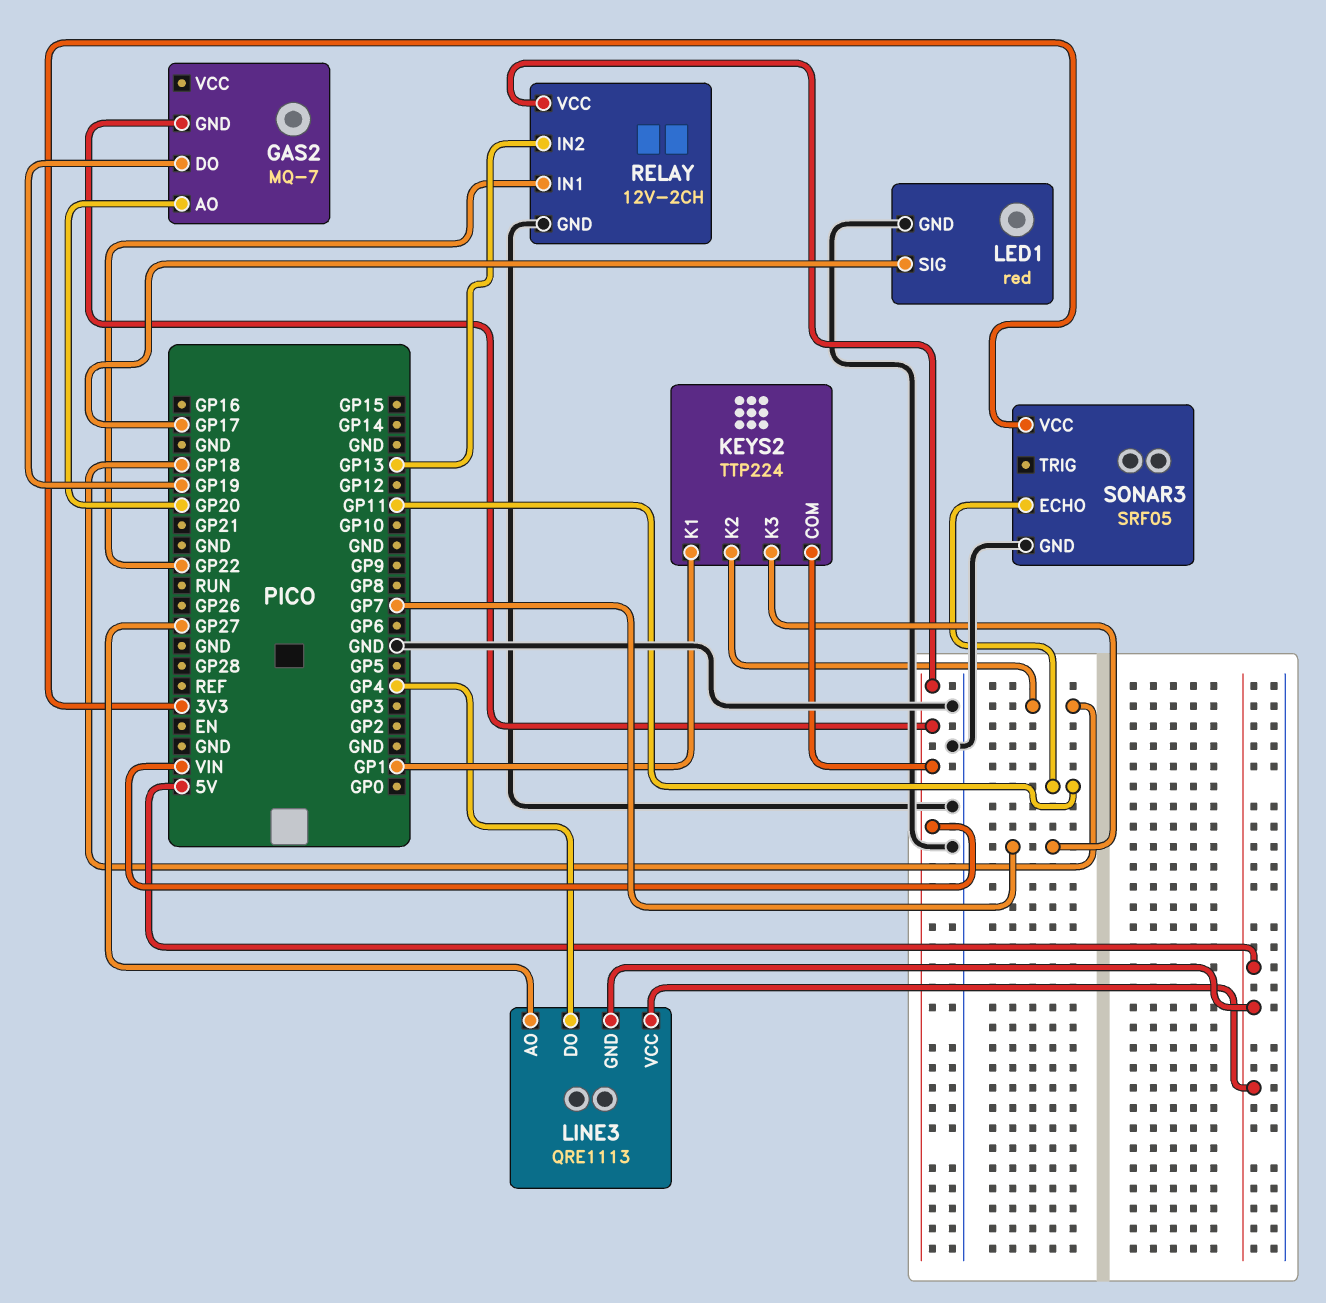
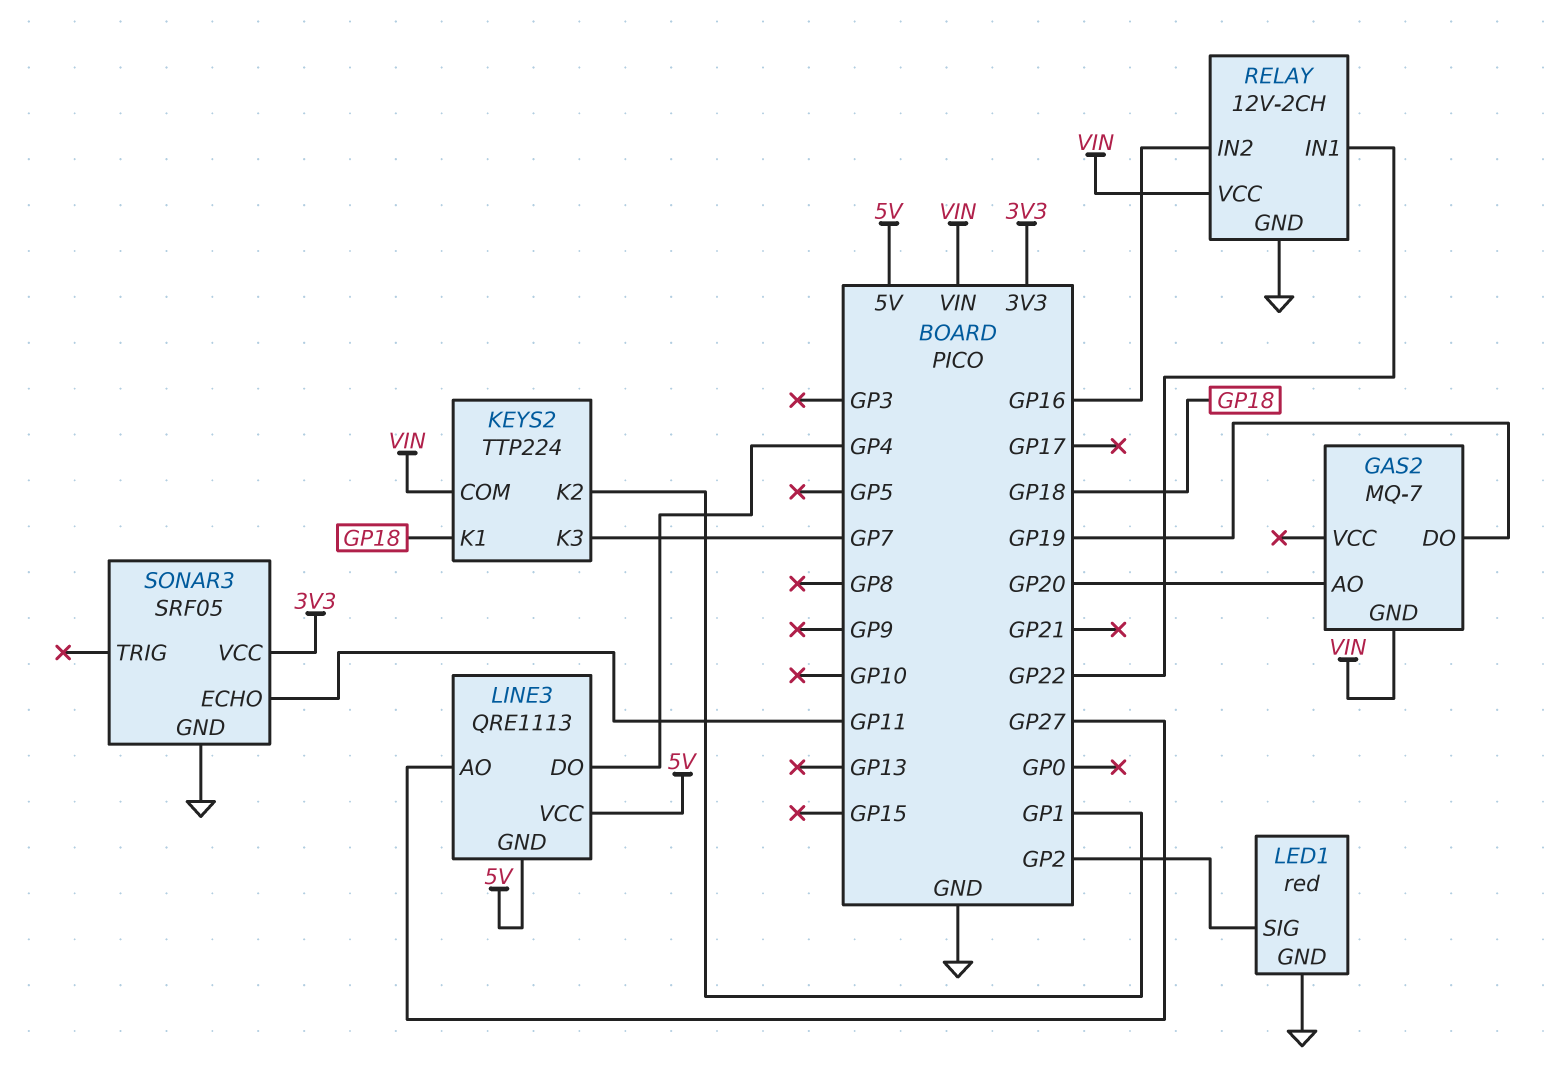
KEYS2 pin K1: GP1 -> GP18
KEYS2 pin K2: GP18 -> GP1
LED1 pin SIG: GP17 -> GP2
RELAY pin IN2: GP13 -> GP16

